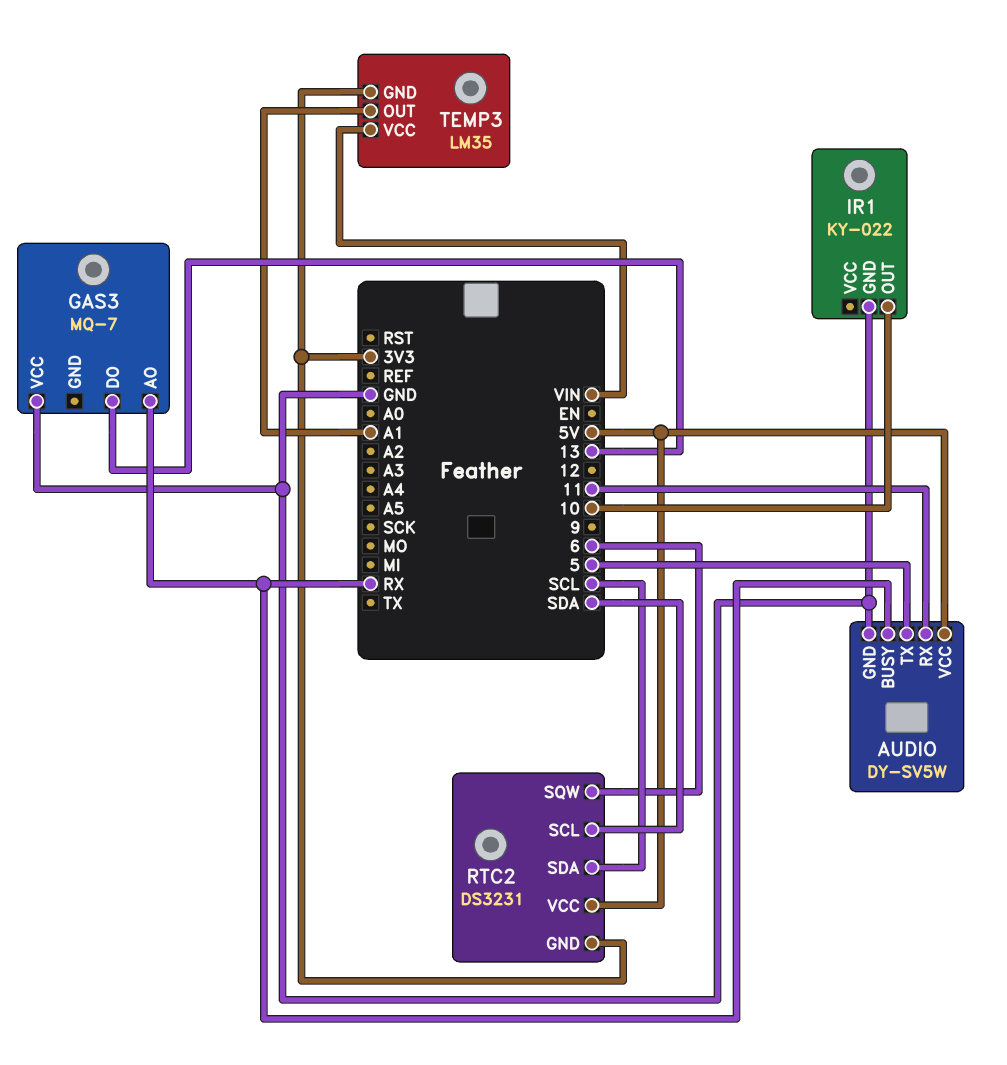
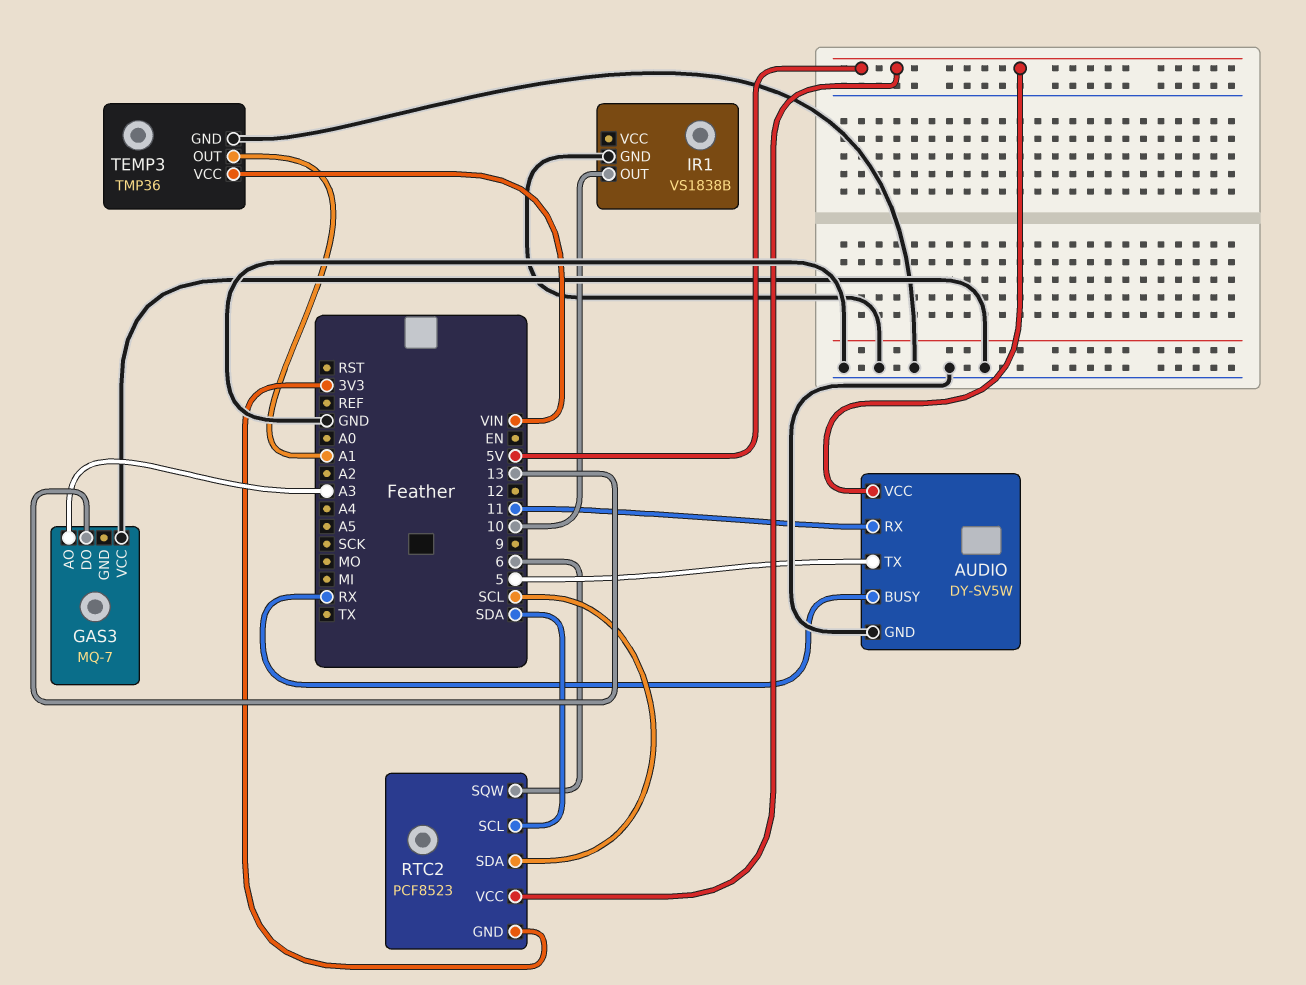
GAS3 pin AO: RX -> A3
IR1: KY-022 -> VS1838B
RTC2: DS3231 -> PCF8523
TEMP3: LM35 -> TMP36
TEMP3 pin GND: 3V3 -> GND

